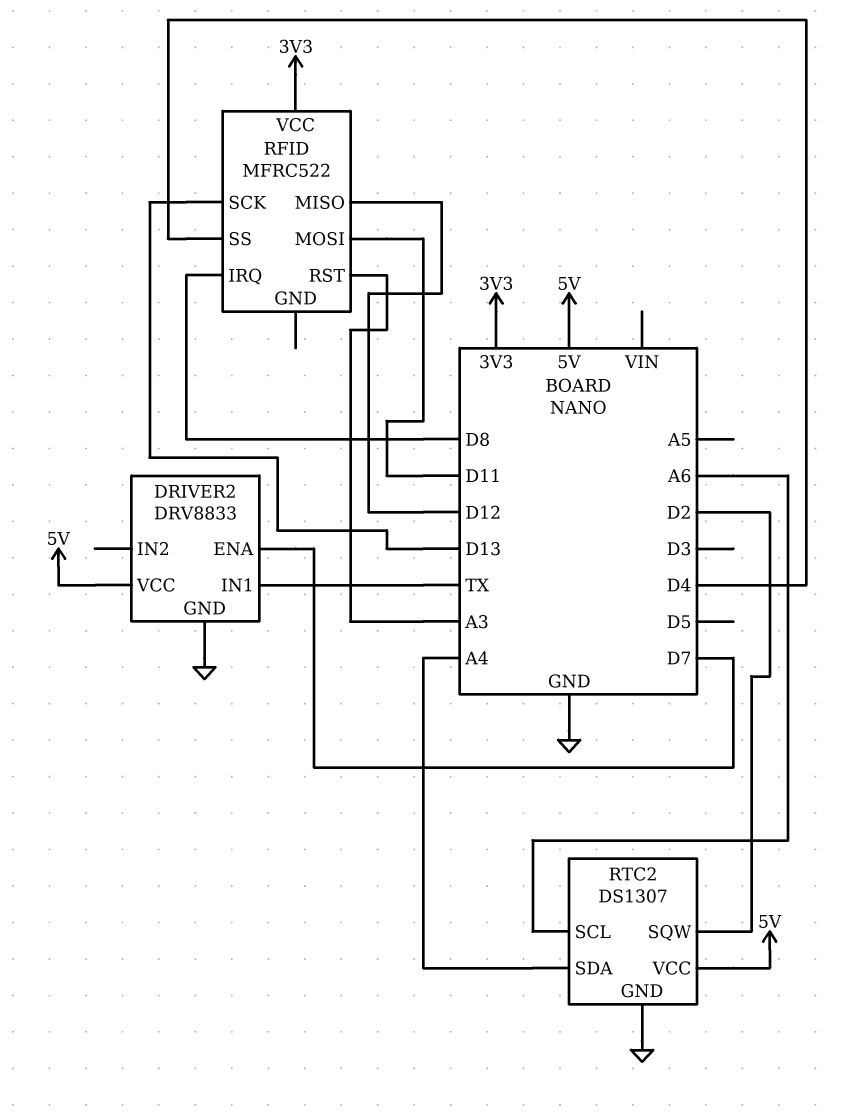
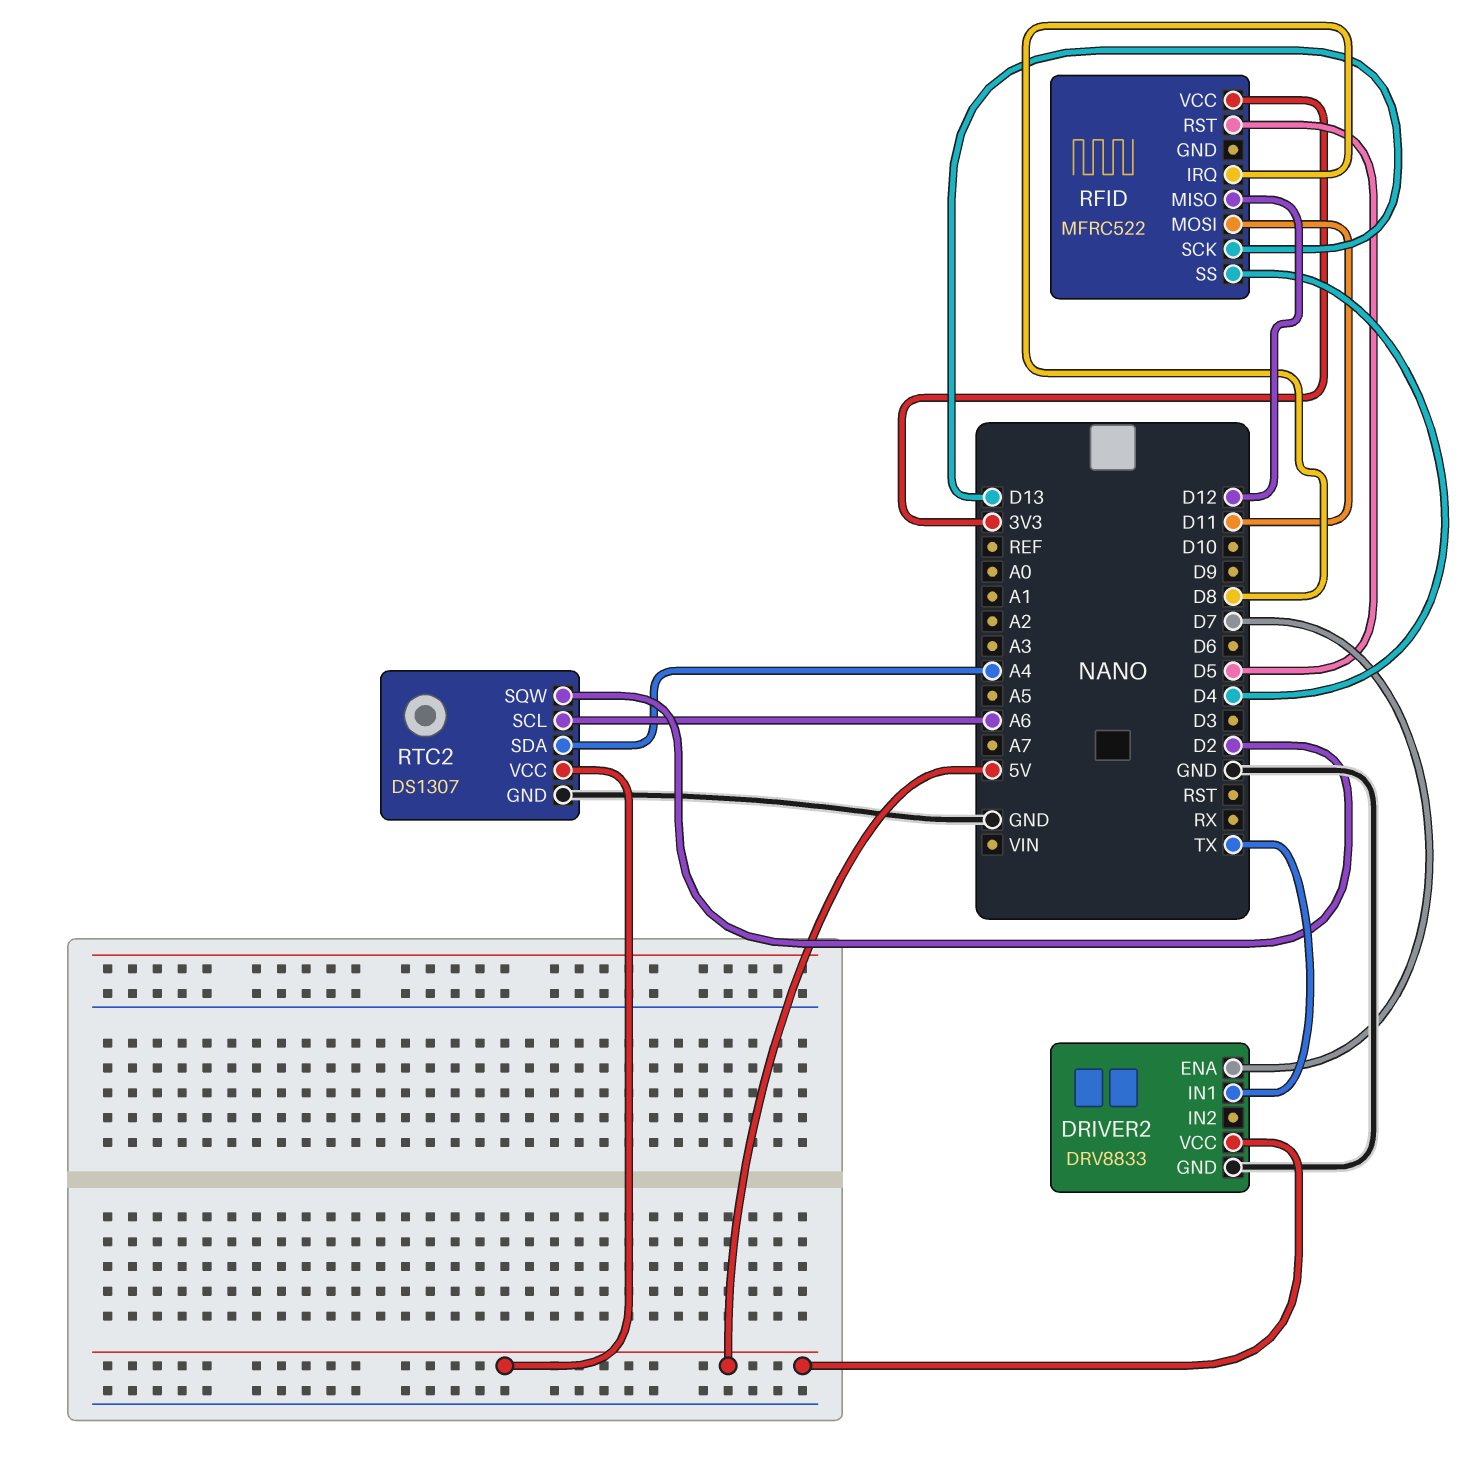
RFID pin RST: A3 -> D5

